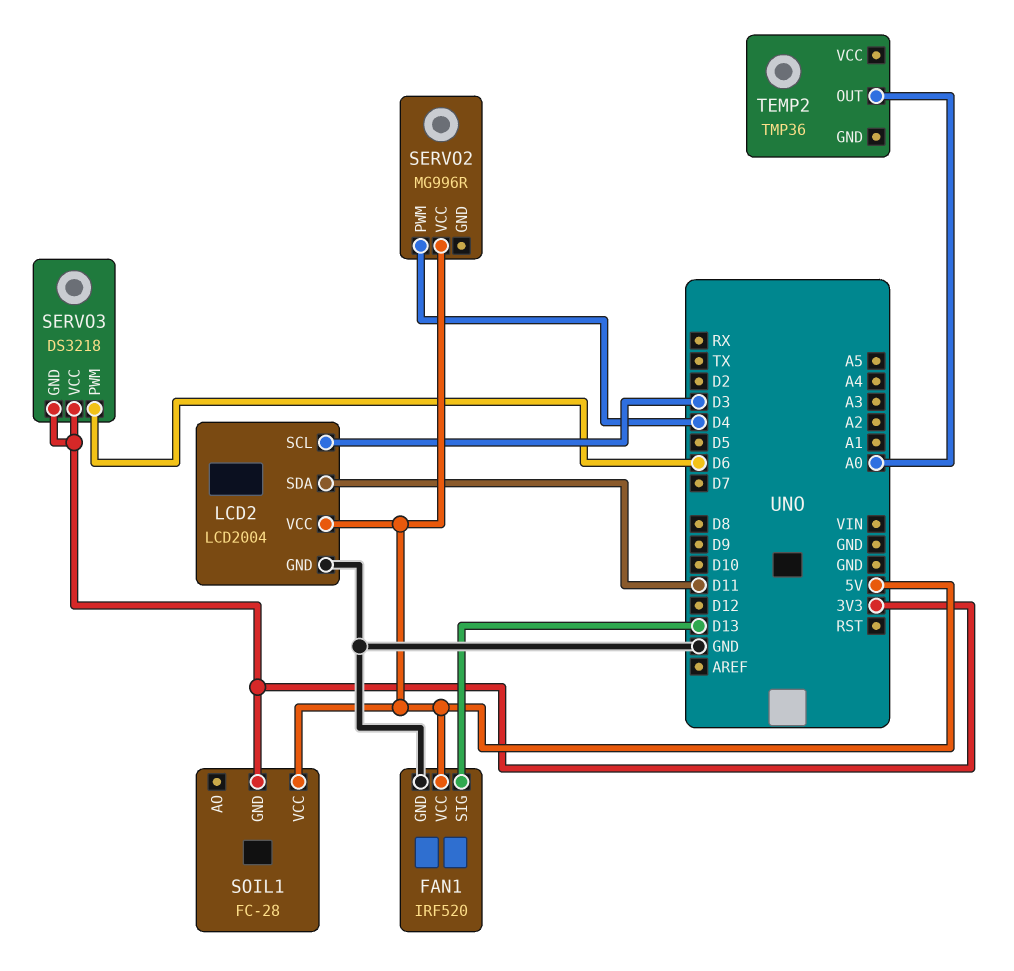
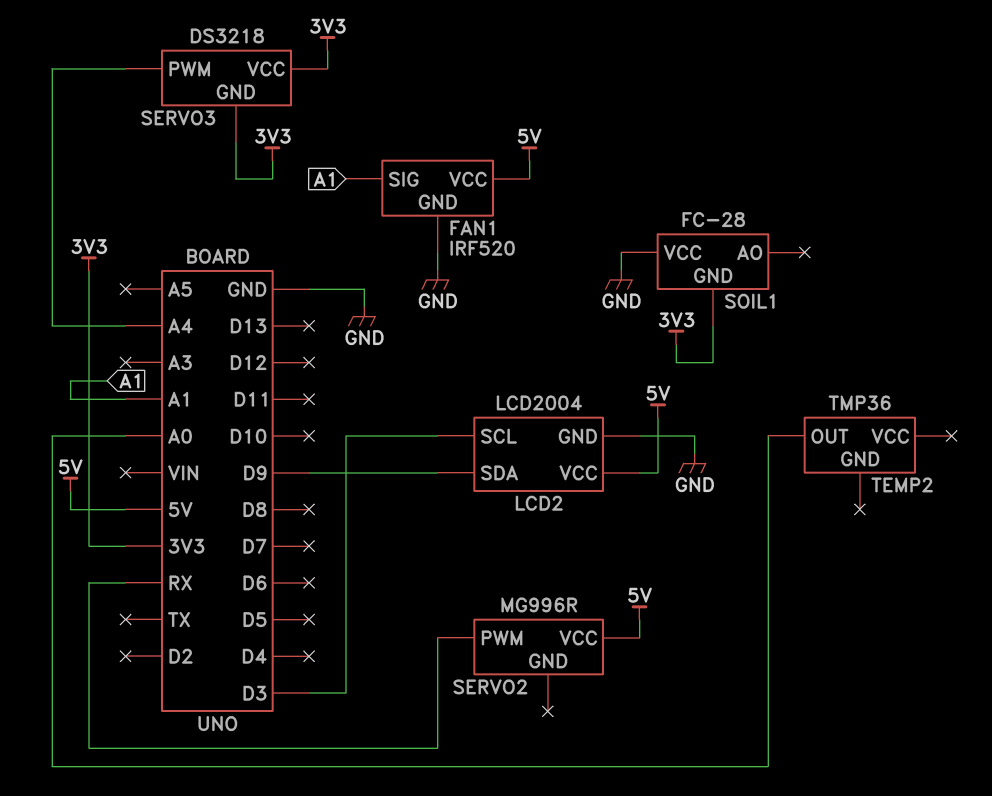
FAN1 pin SIG: D13 -> A1
LCD2 pin SDA: D11 -> D9
SERVO2 pin PWM: D4 -> RX
SERVO3 pin PWM: D6 -> A4
SOIL1 pin VCC: 5V -> GND

